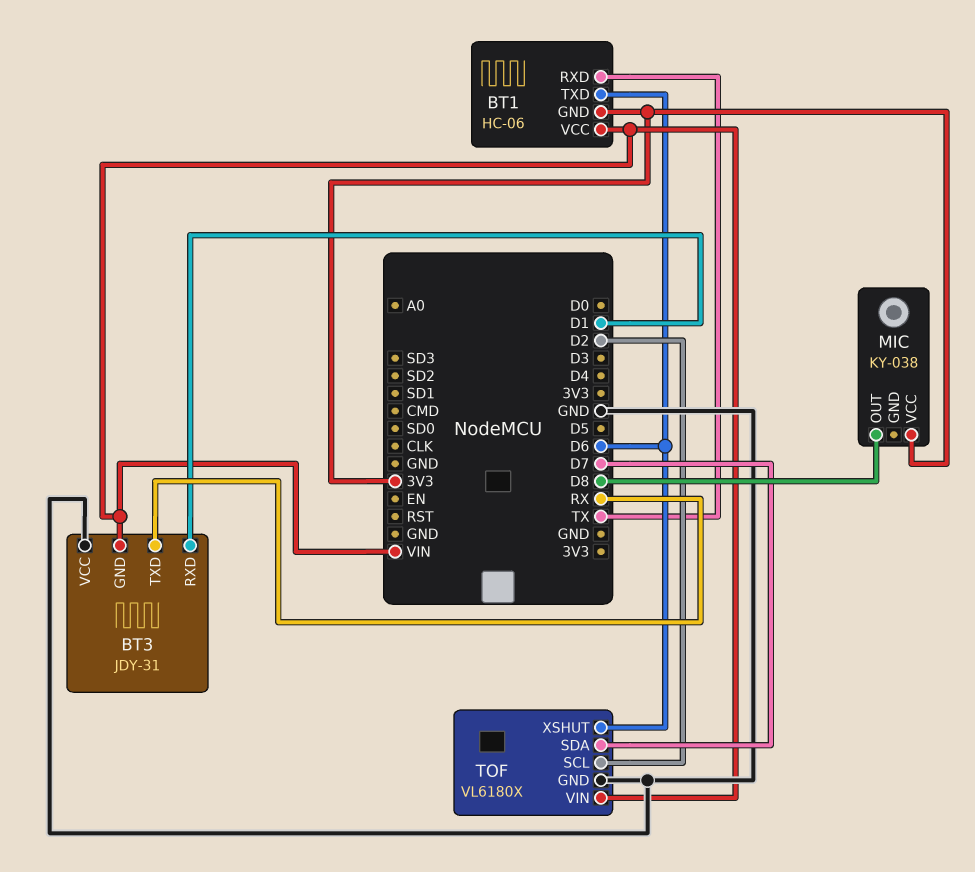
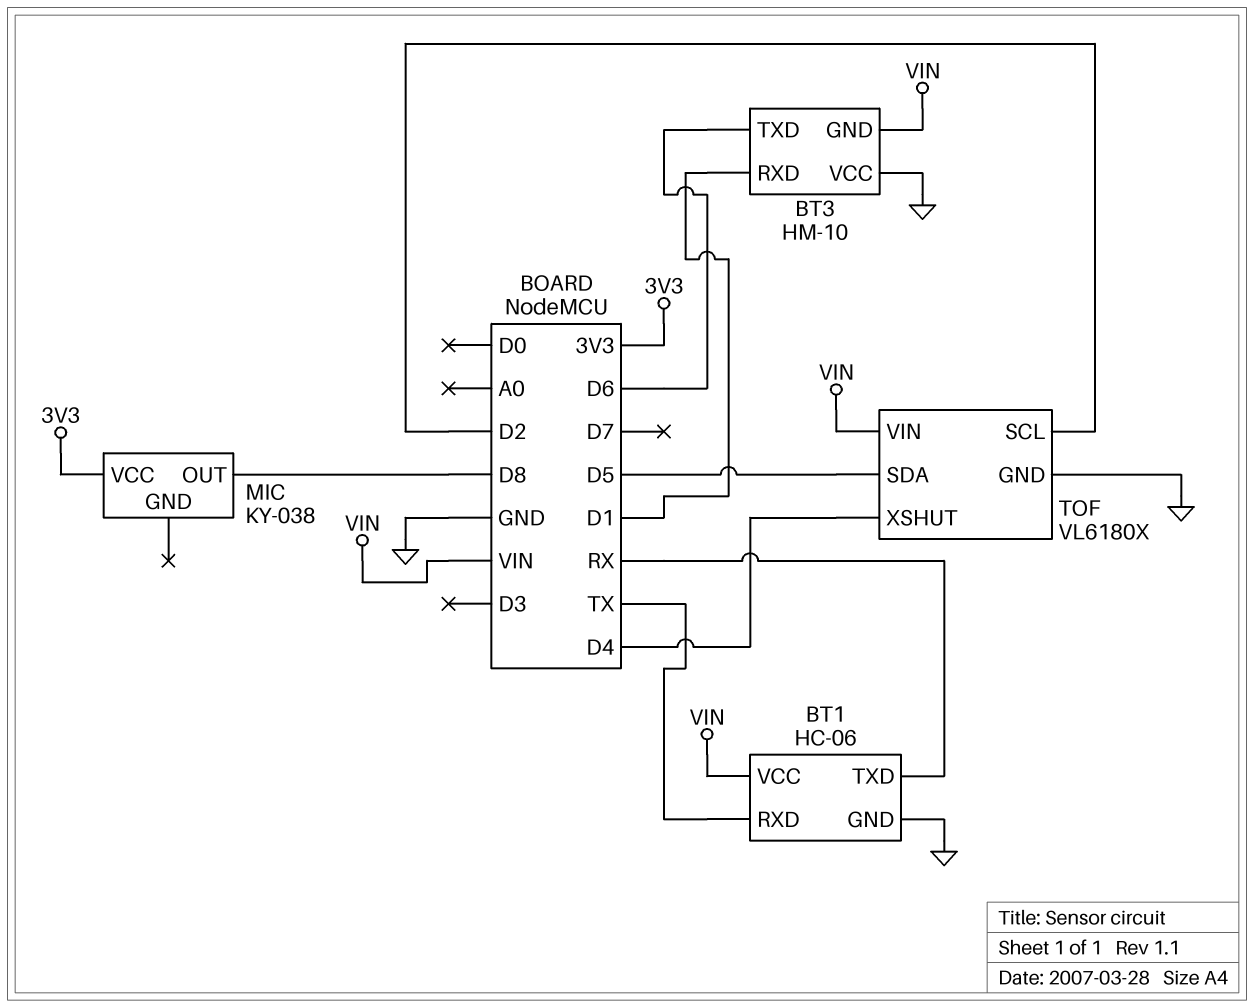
BT1 pin GND: 3V3 -> GND
BT1 pin TXD: D6 -> RX
BT3: JDY-31 -> HM-10
BT3 pin TXD: RX -> D6
TOF pin SDA: D7 -> D5
TOF pin XSHUT: D6 -> D4

